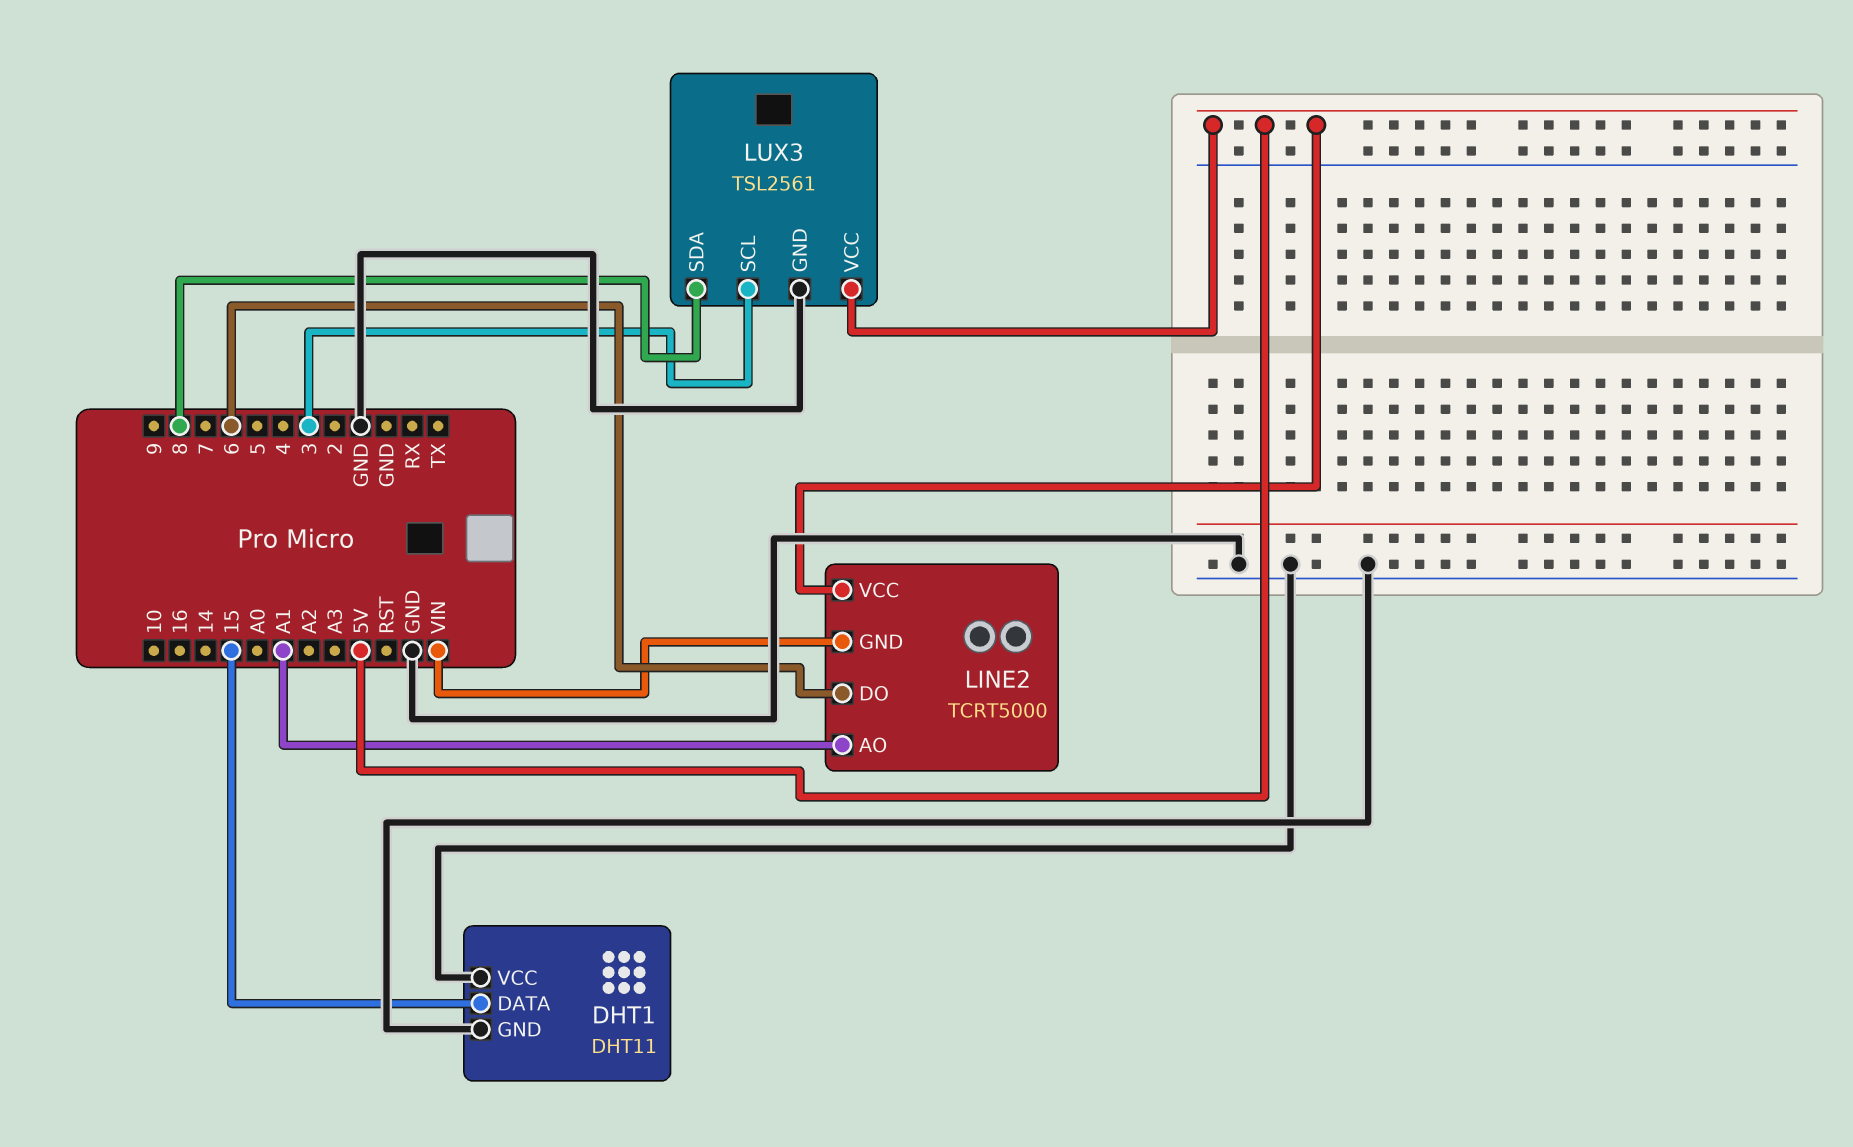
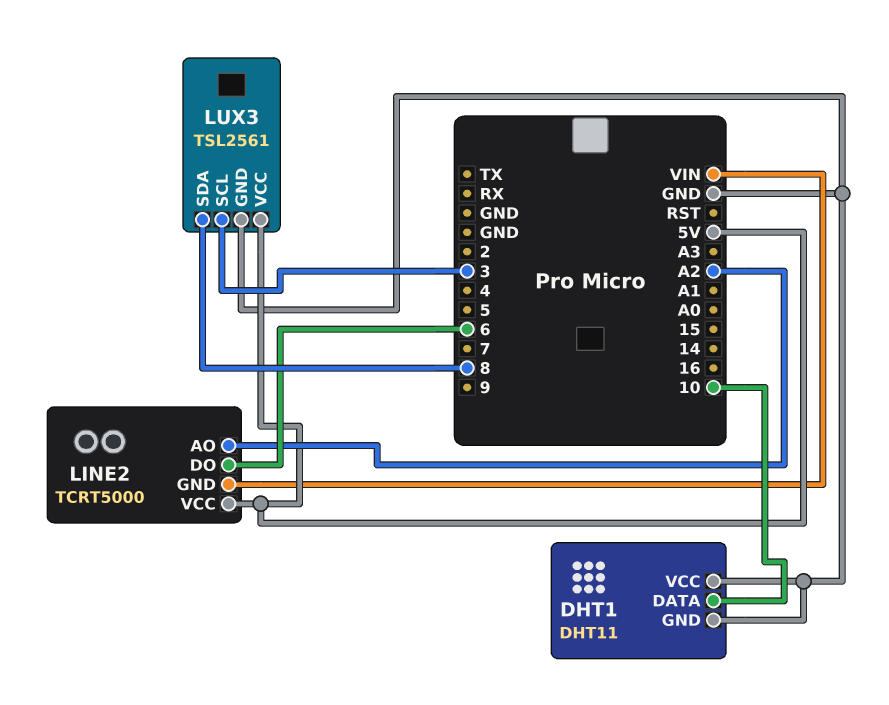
DHT1 pin DATA: 15 -> 10
LINE2 pin AO: A1 -> A2

